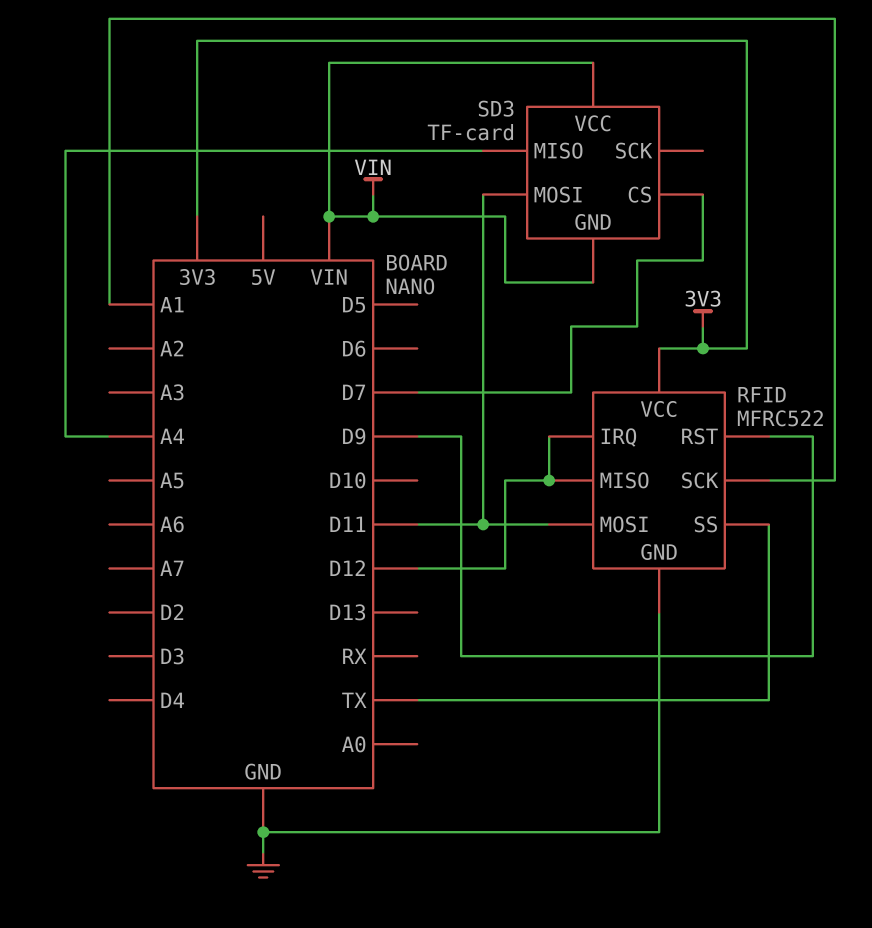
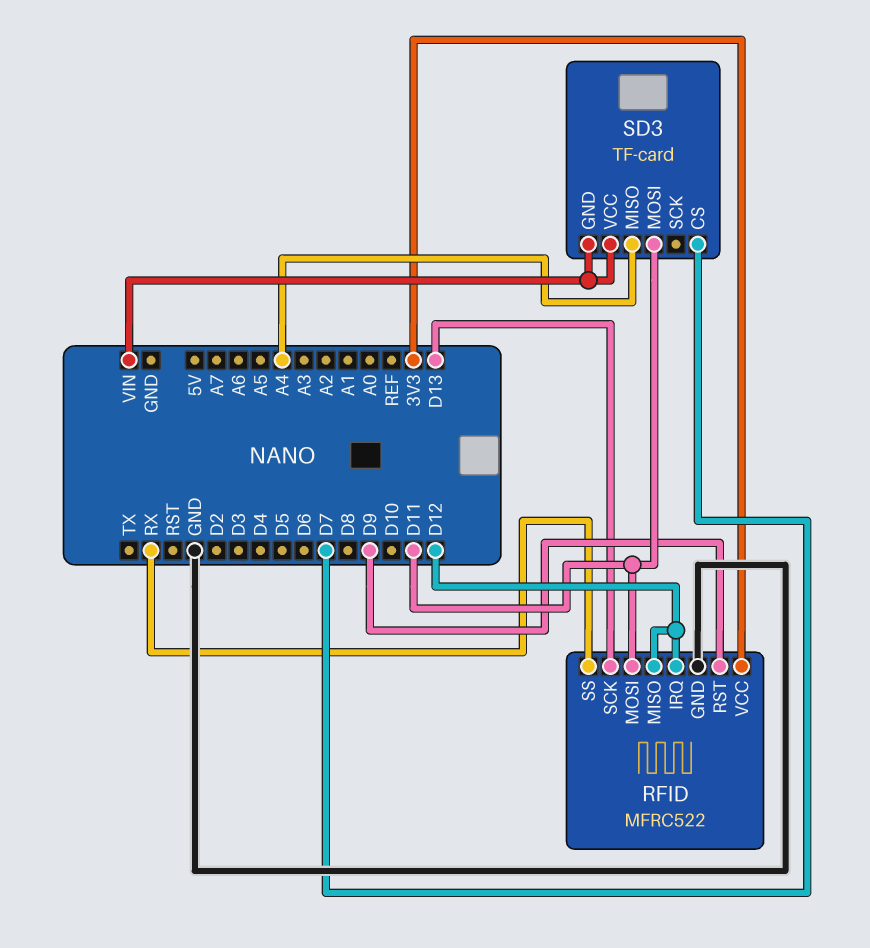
RFID pin SCK: A1 -> D13
RFID pin SS: TX -> RX

